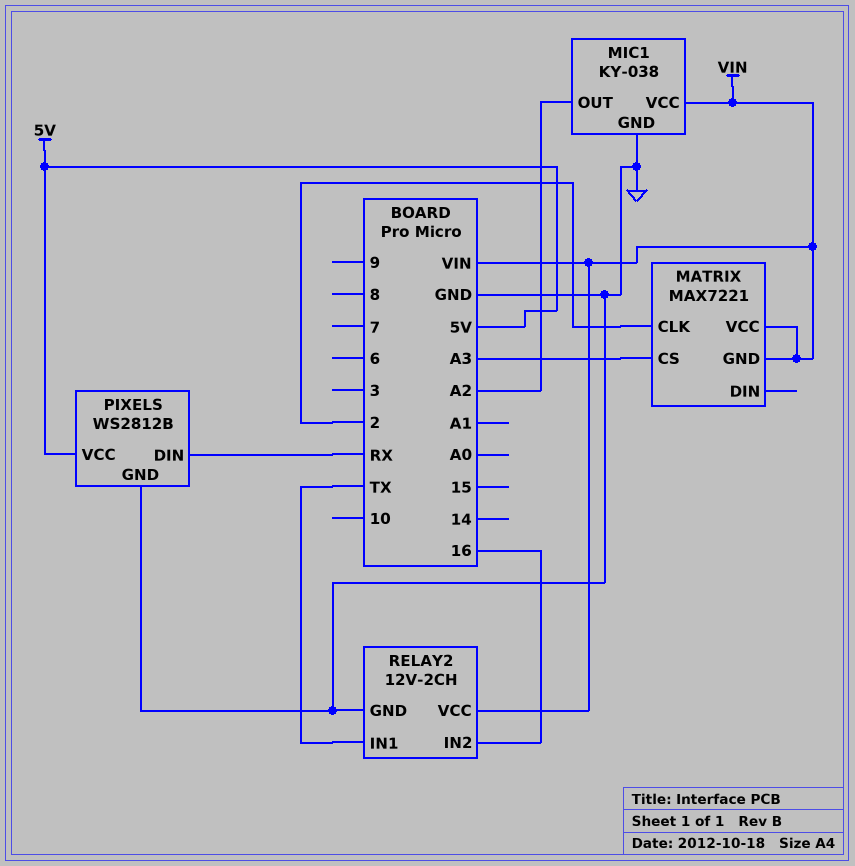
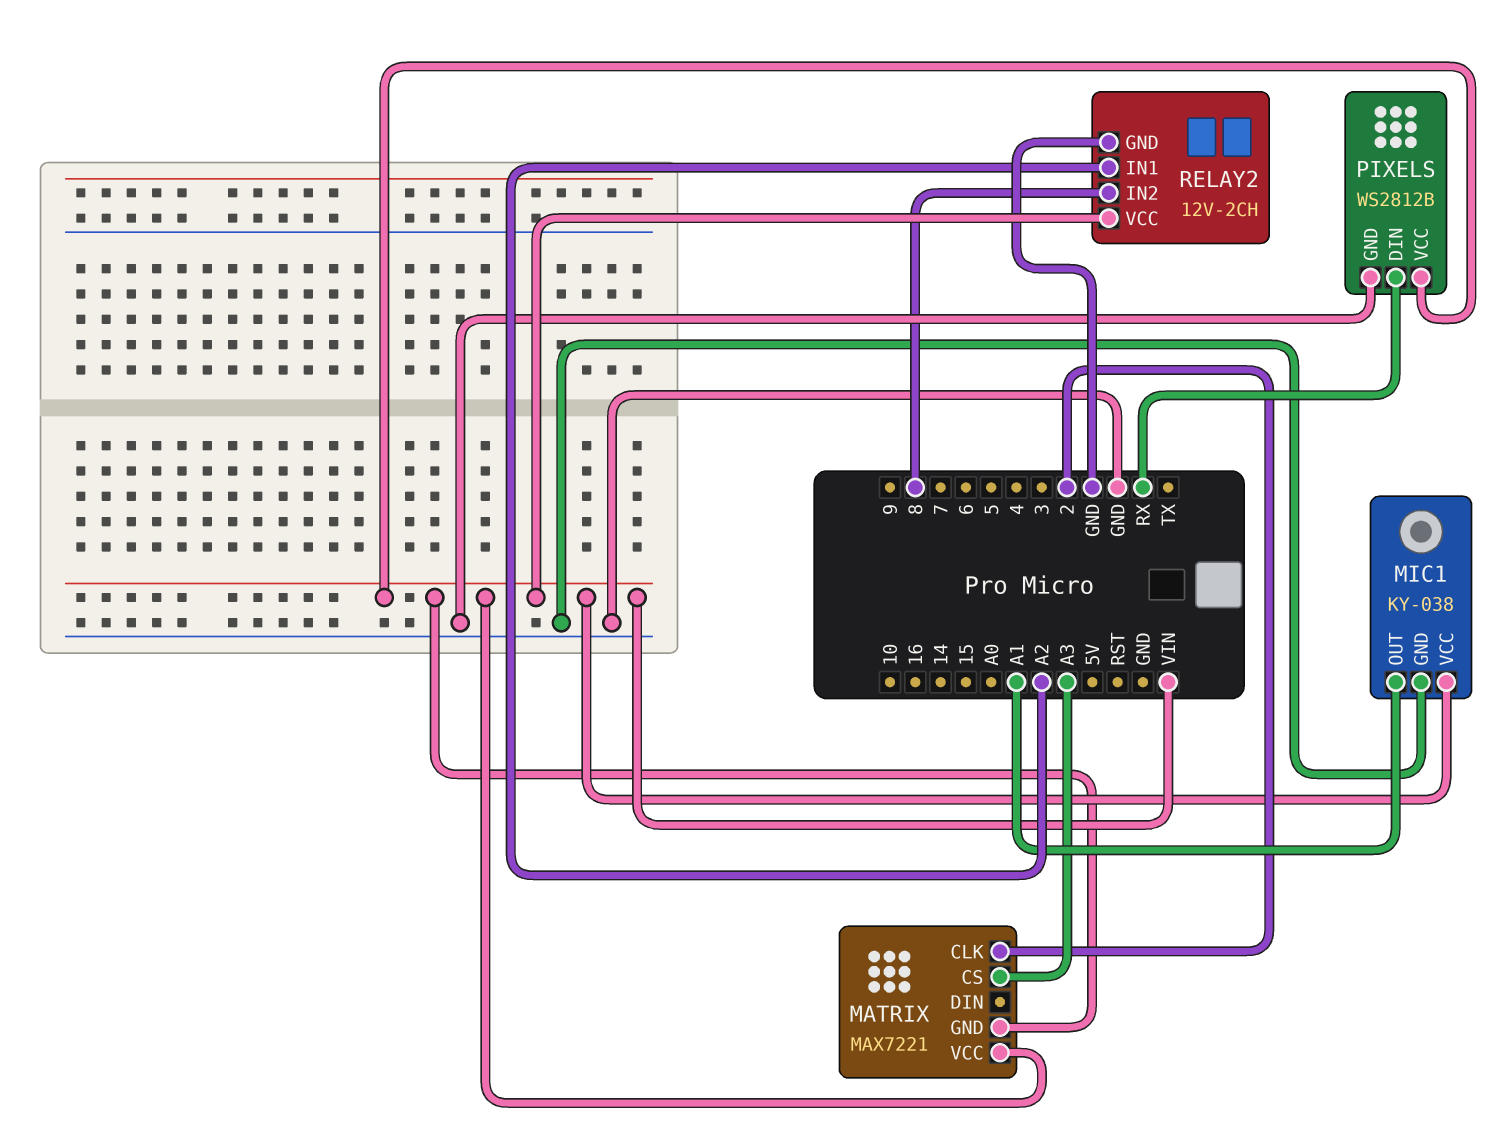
MIC1 pin OUT: A2 -> A1
PIXELS pin VCC: 5V -> VIN
RELAY2 pin IN1: TX -> A2
RELAY2 pin IN2: 16 -> 8

